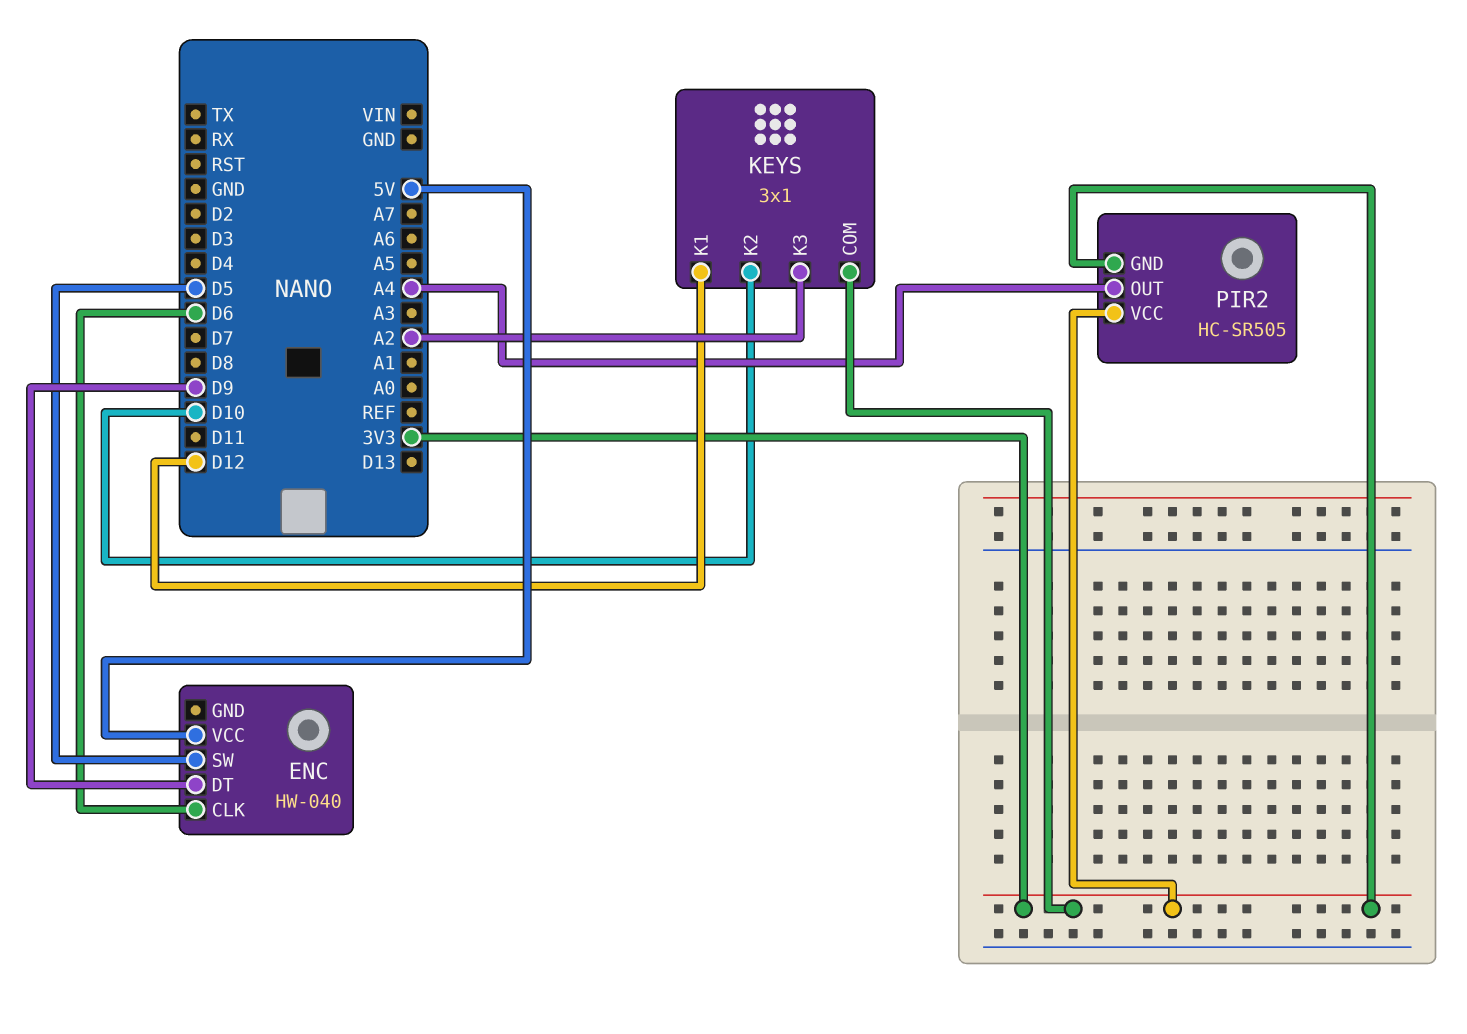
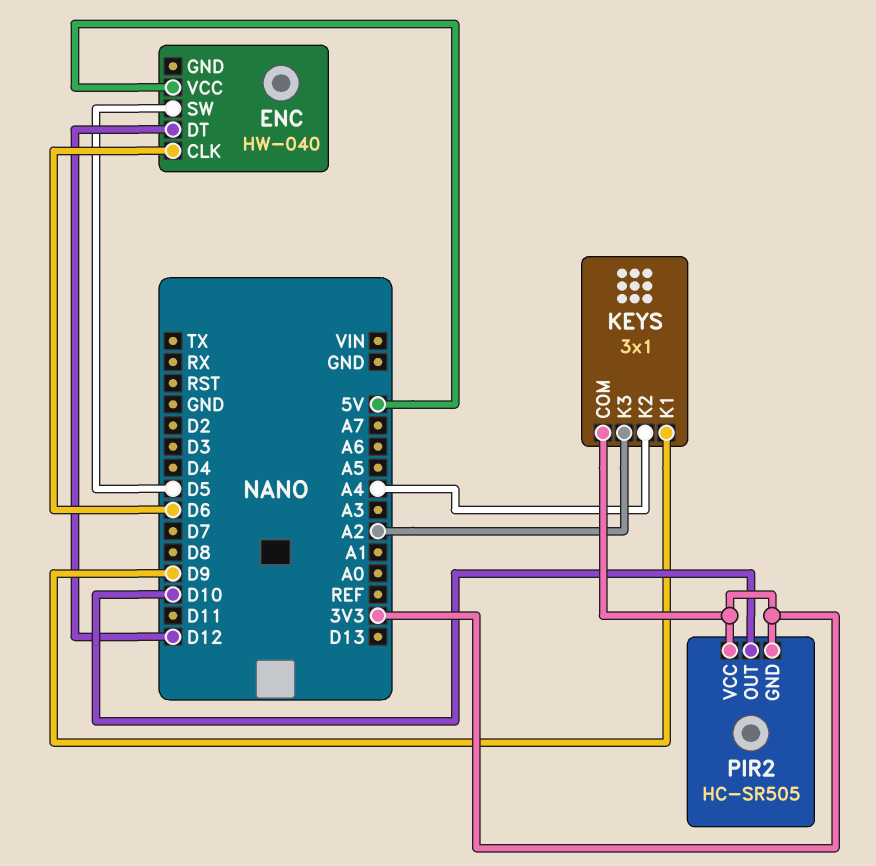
ENC pin DT: D9 -> D12
KEYS pin K1: D12 -> D9
KEYS pin K2: D10 -> A4
PIR2 pin OUT: A4 -> D10

